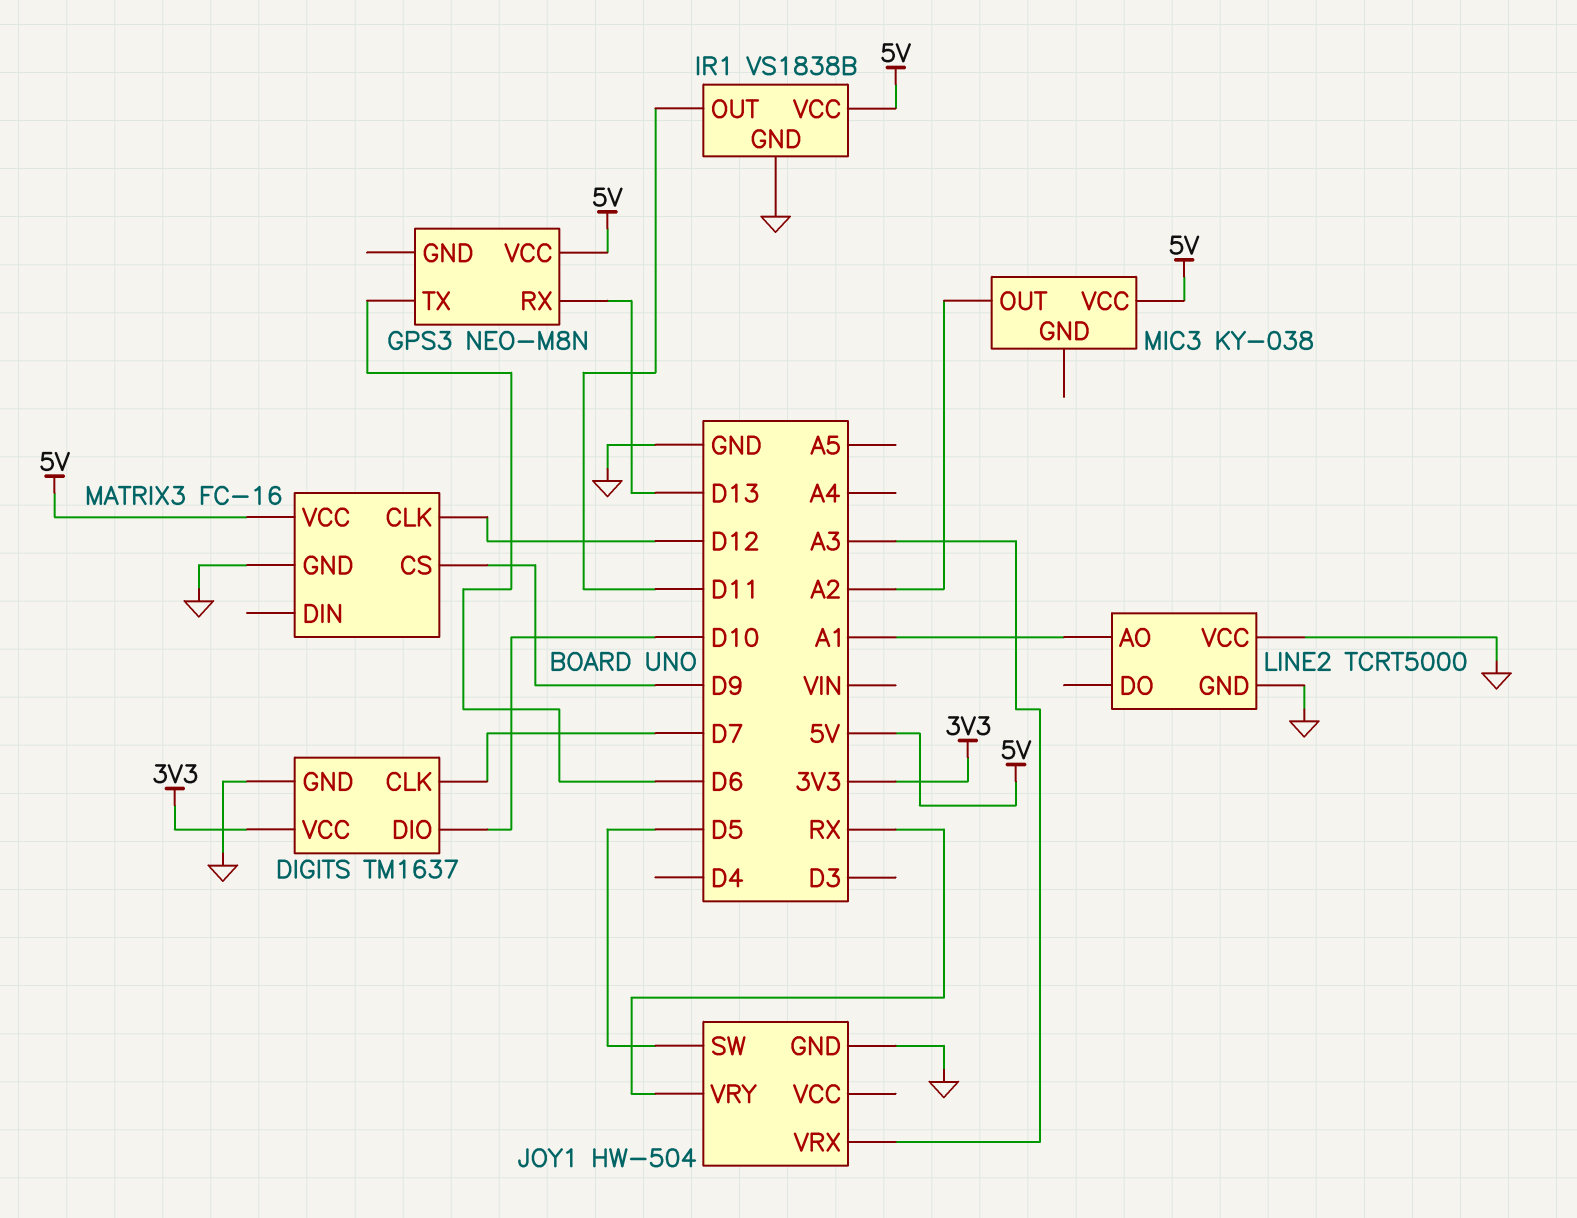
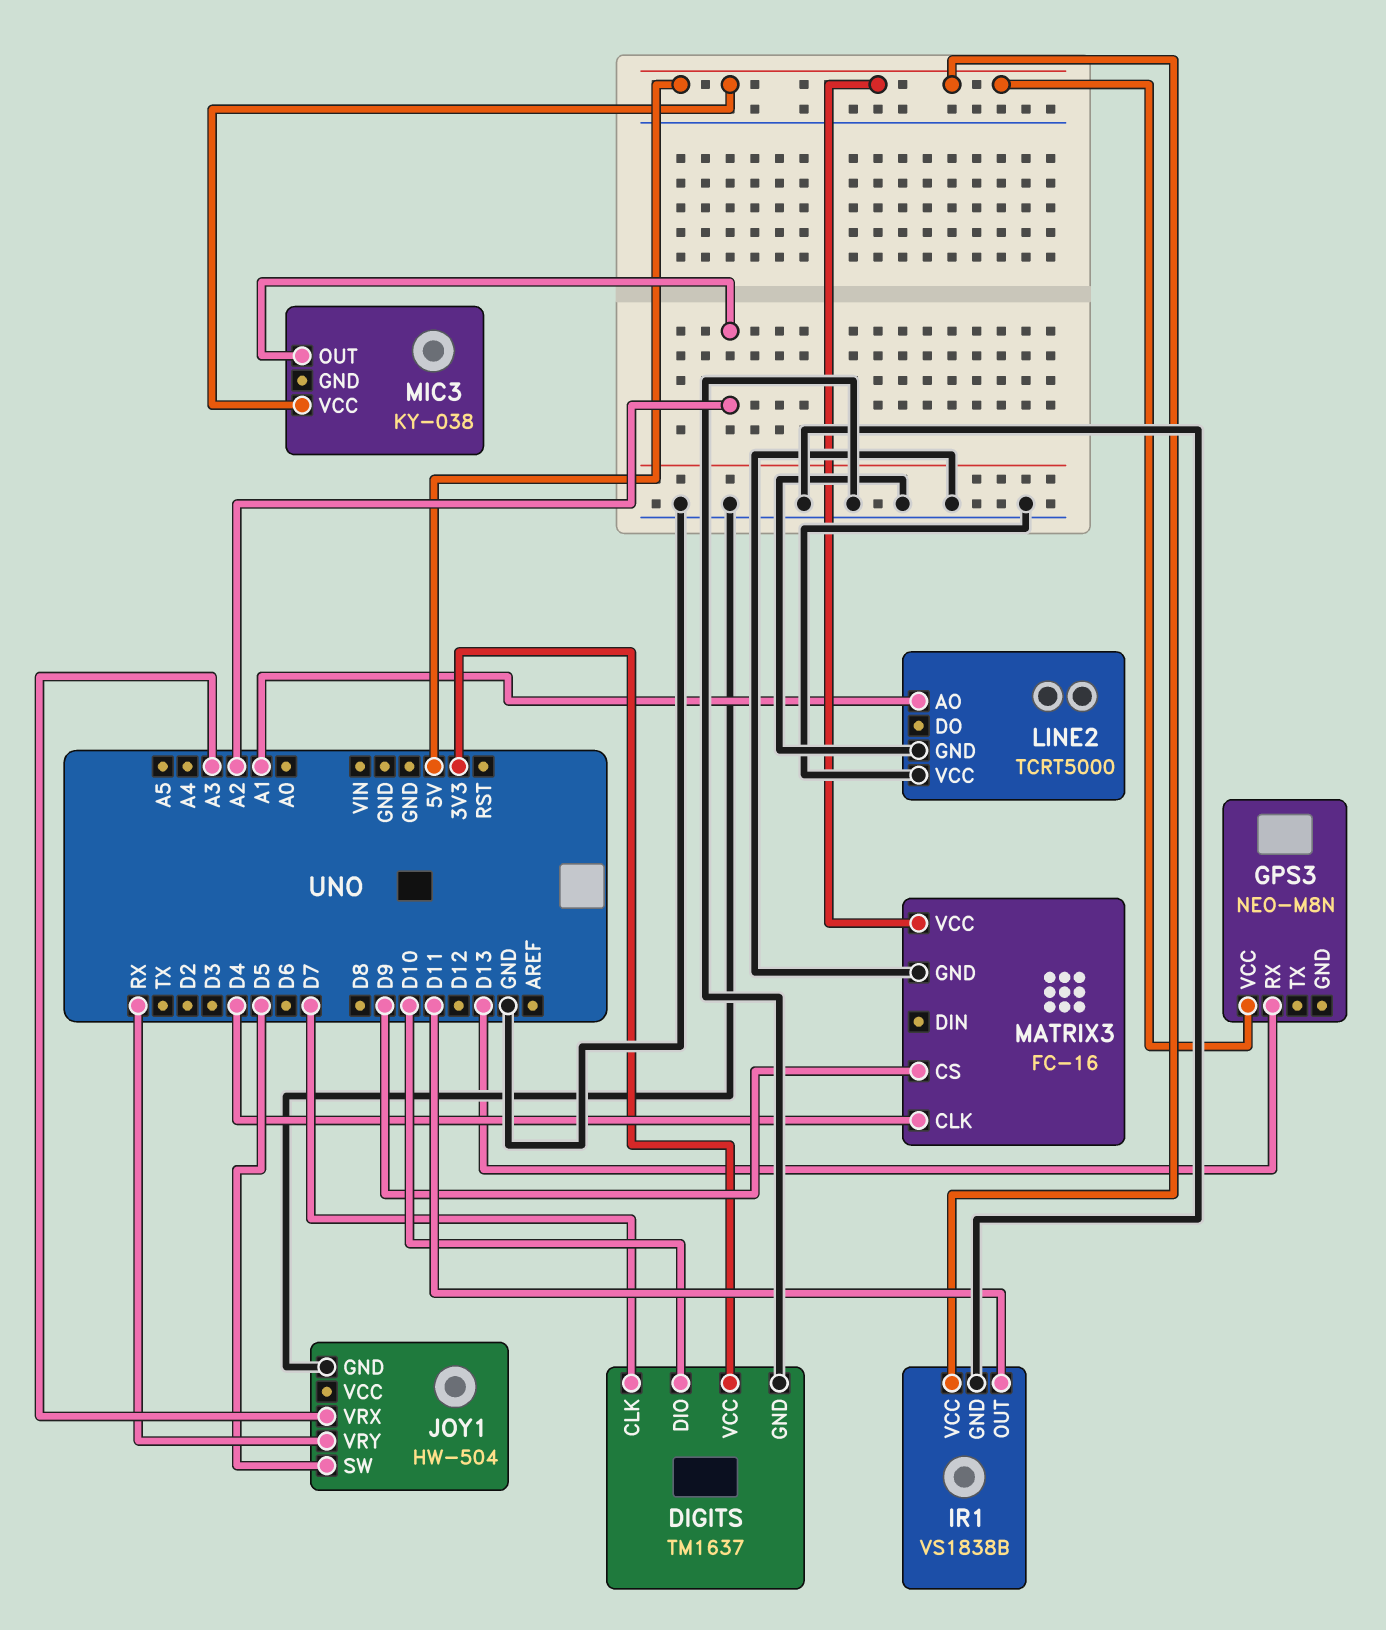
GPS3 pin TX: D6 -> none
MATRIX3 pin CLK: D12 -> D4

